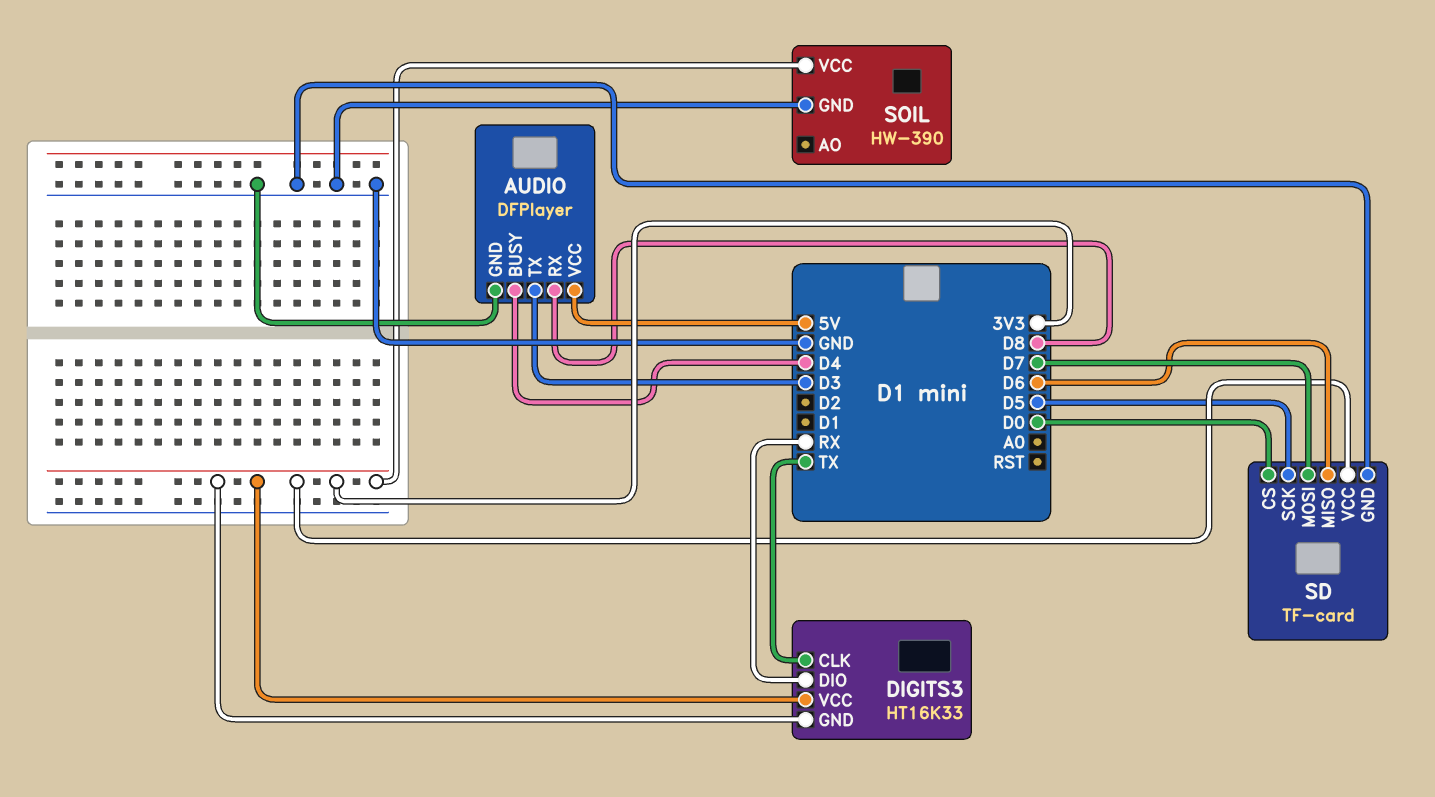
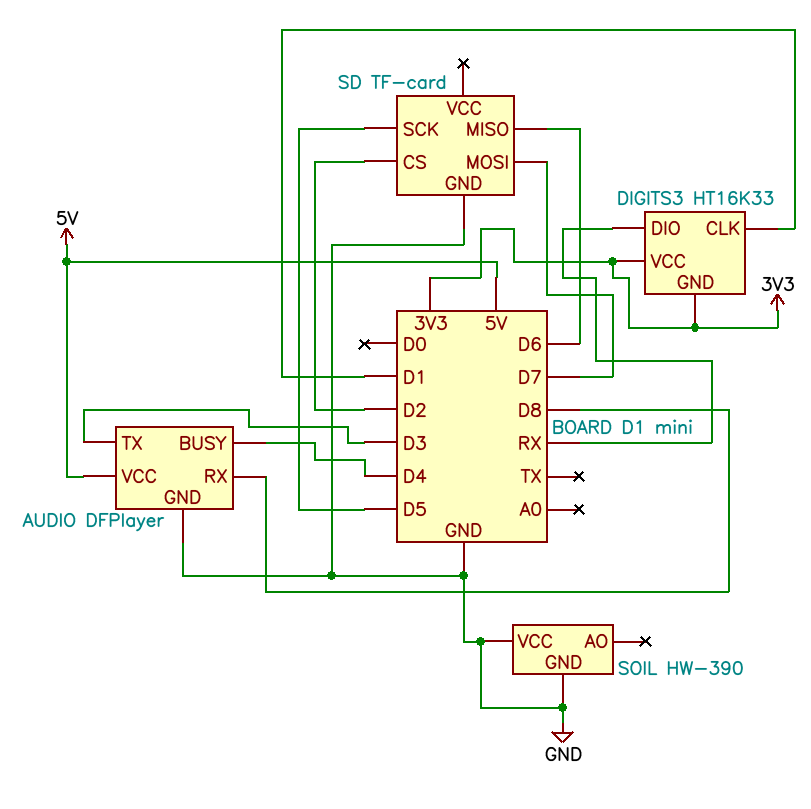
DIGITS3 pin CLK: TX -> D1
SD pin CS: D0 -> D2
SD pin VCC: 3V3 -> none
SOIL pin VCC: 3V3 -> GND

